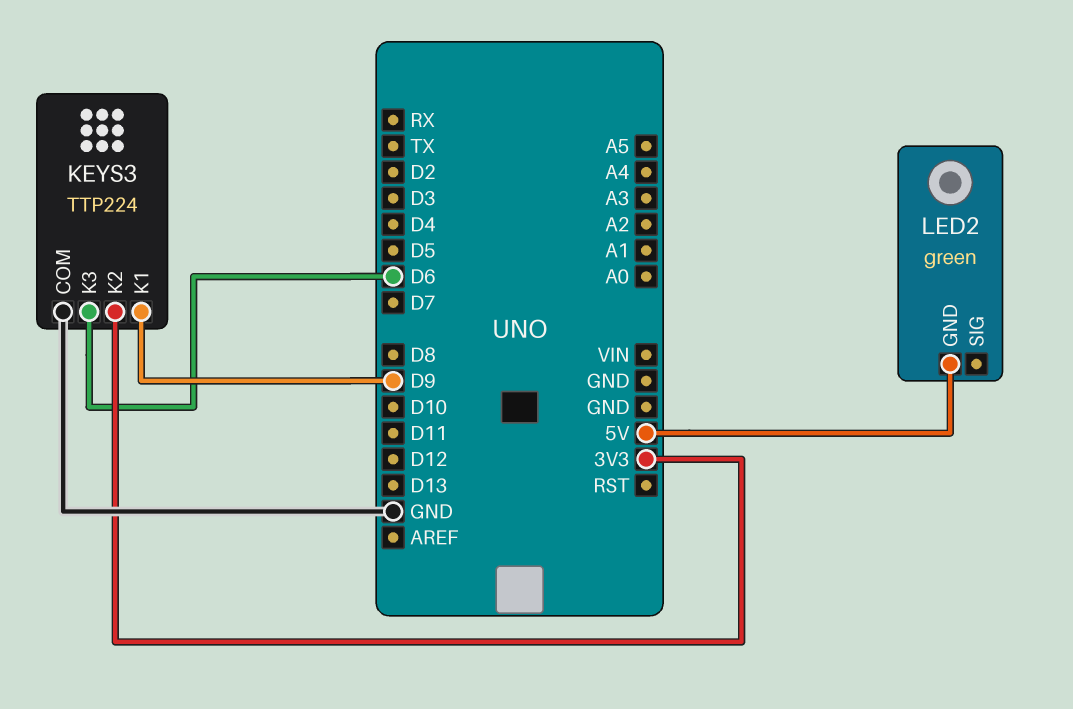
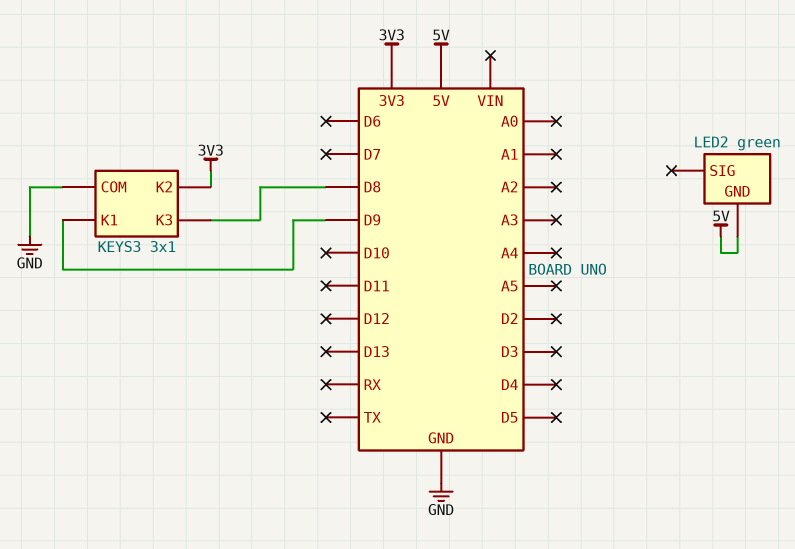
KEYS3: TTP224 -> 3x1
KEYS3 pin K3: D6 -> D8

